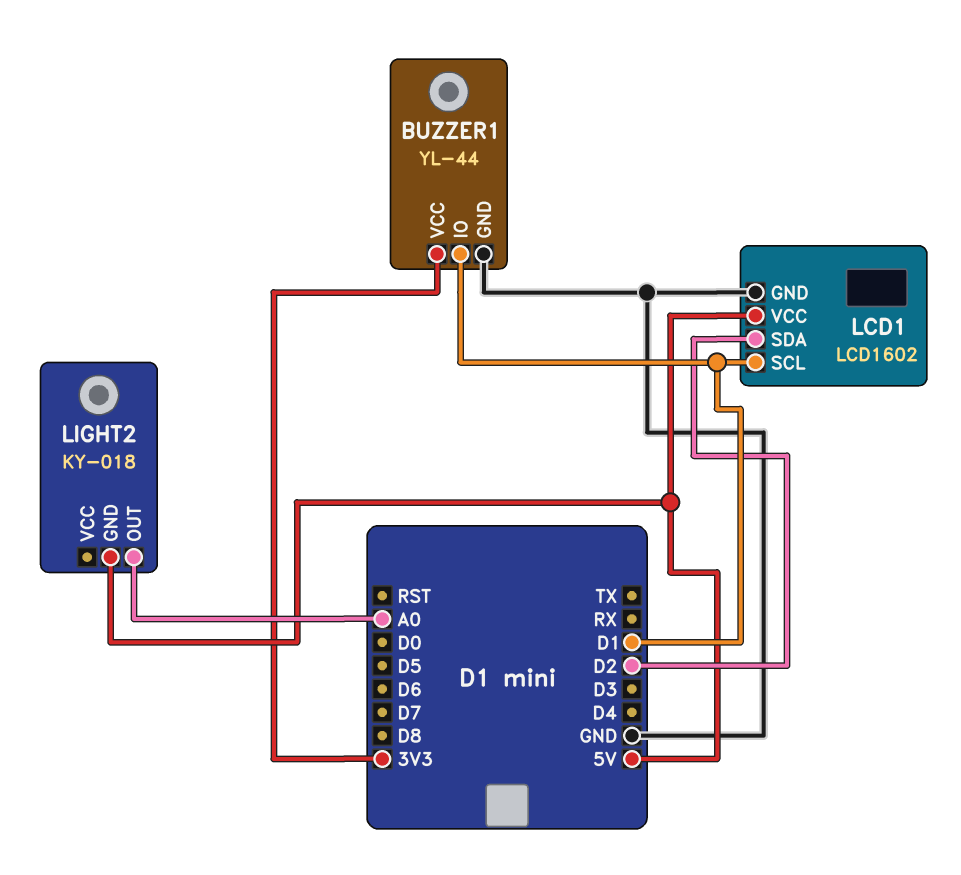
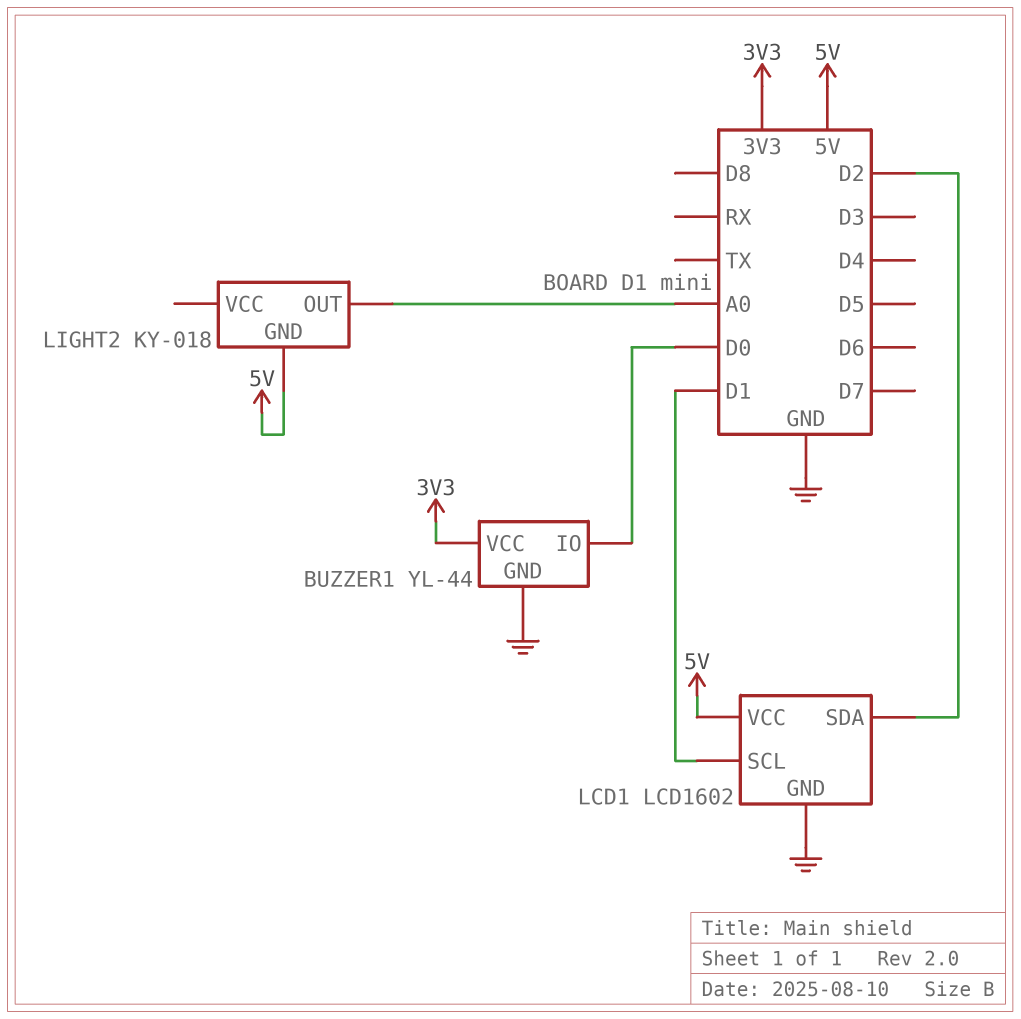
BUZZER1 pin IO: D1 -> D0

